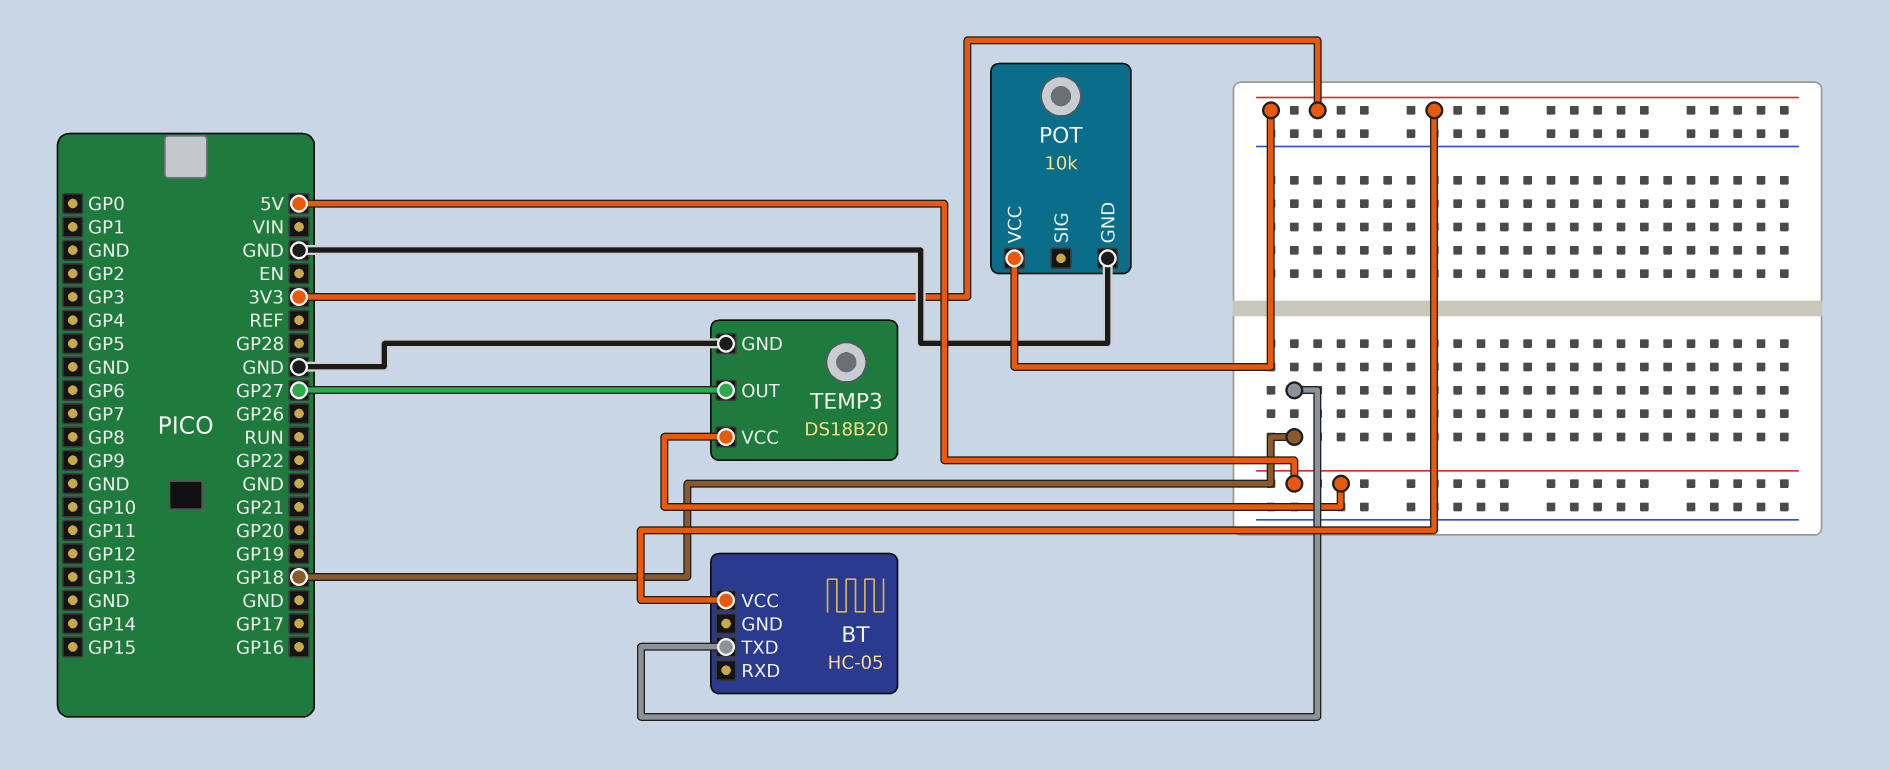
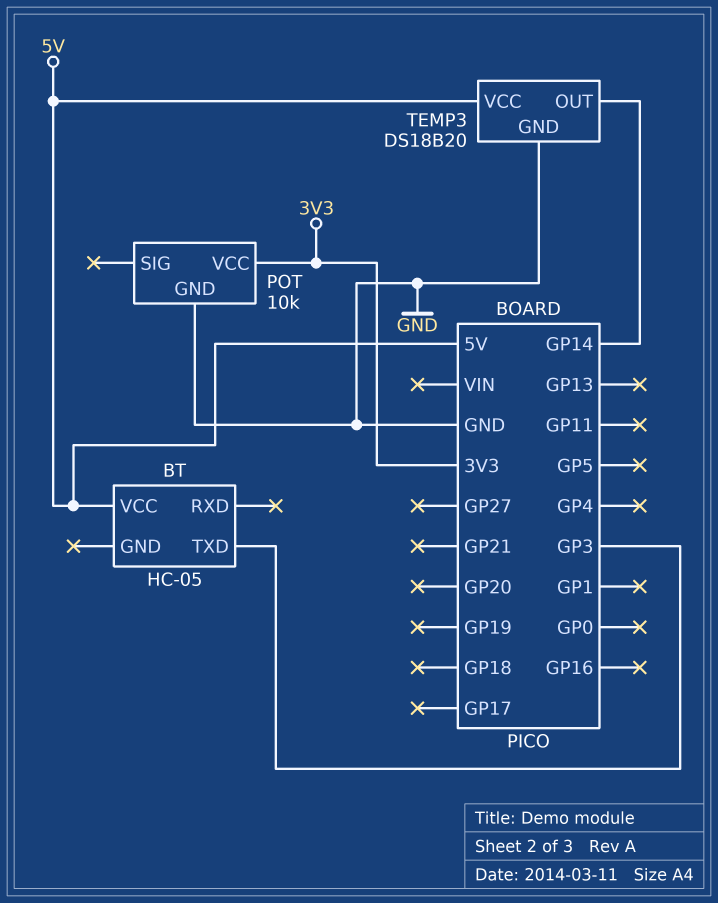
BT pin TXD: GP18 -> GP3
BT pin VCC: 3V3 -> 5V
TEMP3 pin OUT: GP27 -> GP14

